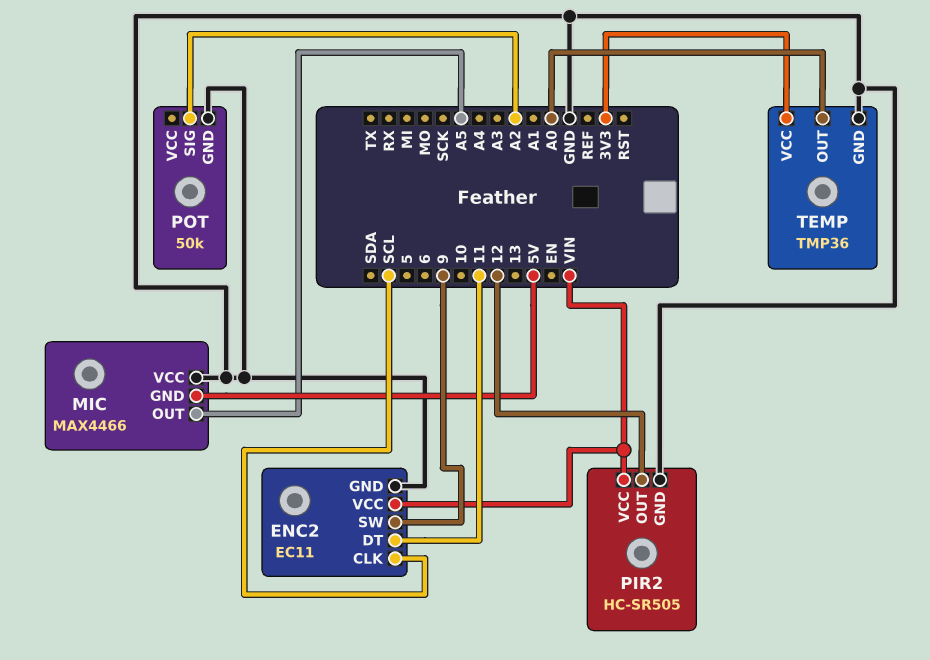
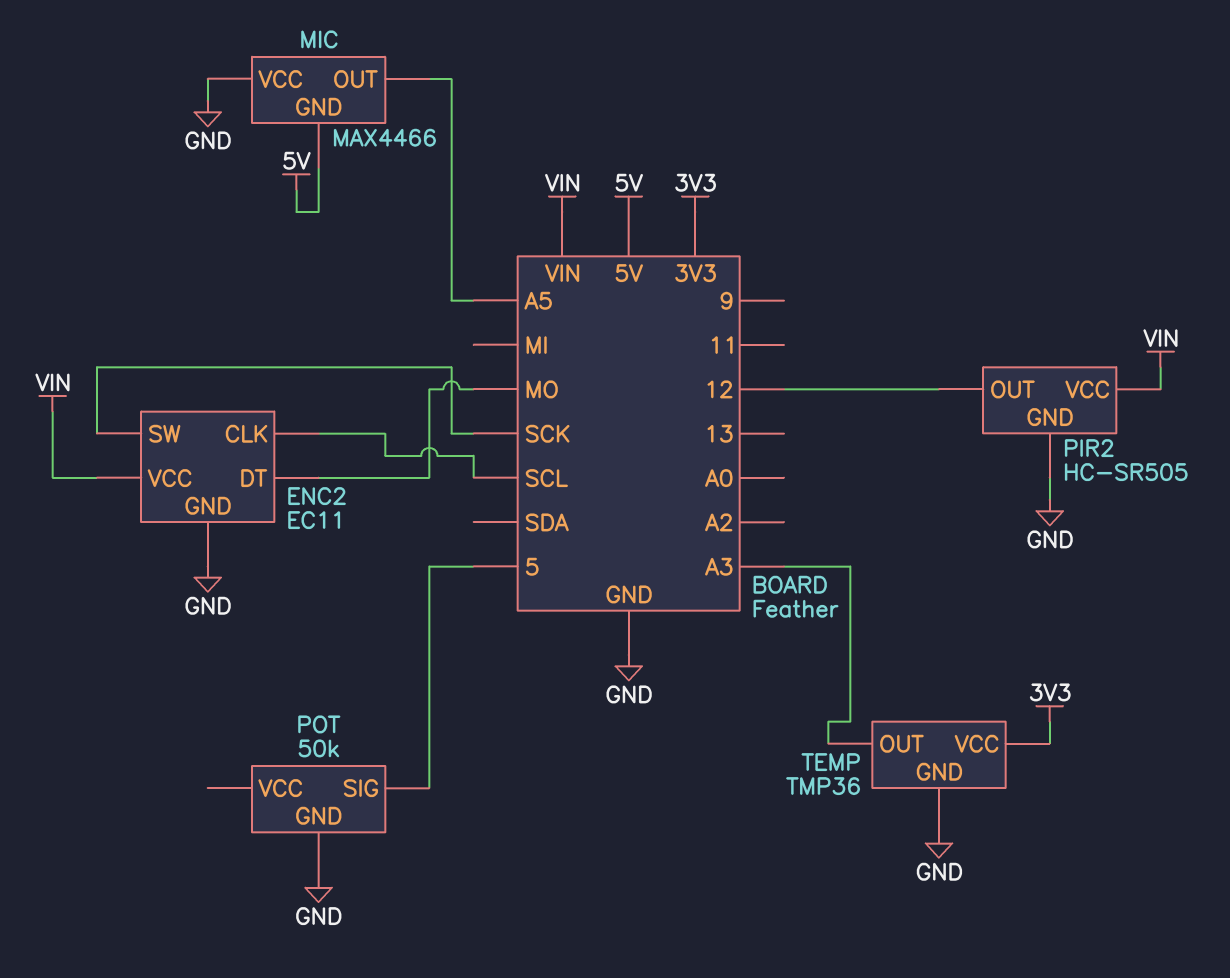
ENC2 pin DT: 11 -> MO
ENC2 pin SW: 9 -> SCK
POT pin SIG: A2 -> 5
TEMP pin OUT: A0 -> A3

